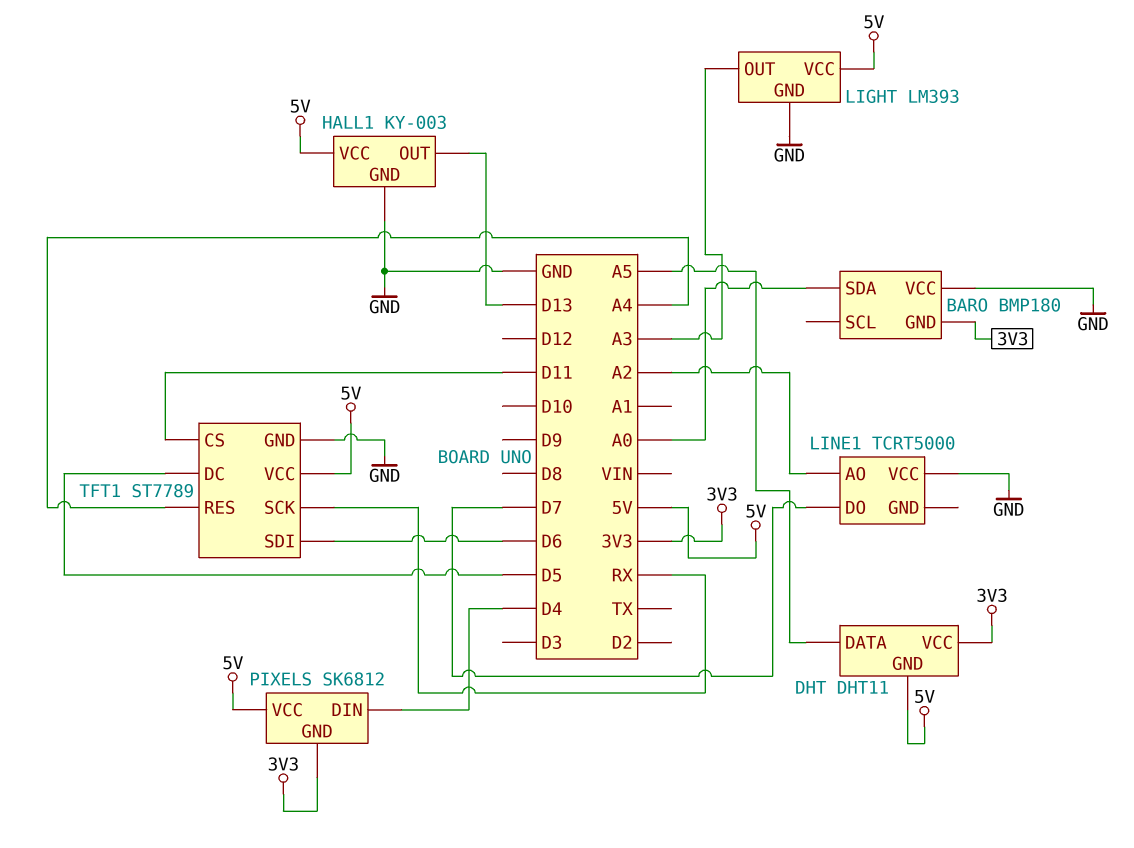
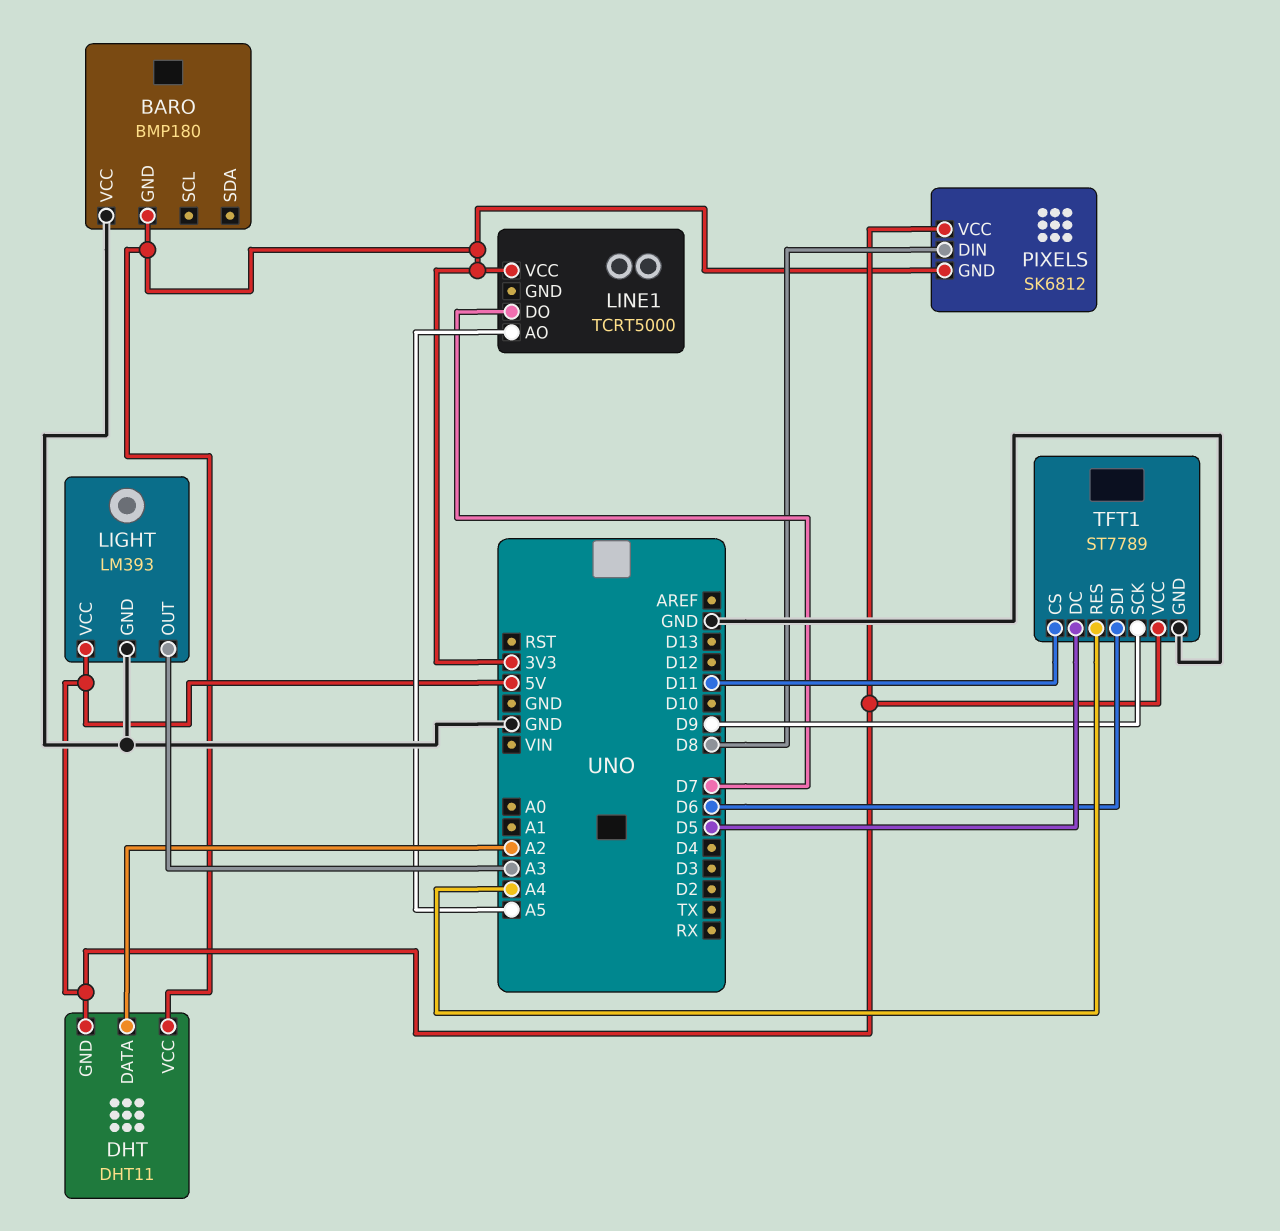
BARO pin SDA: A0 -> none
DHT pin DATA: A5 -> A2
HALL1: KY-003 -> none
HALL1 pin GND: GND -> none
HALL1 pin OUT: D13 -> none
HALL1 pin VCC: 5V -> none
LINE1 pin AO: A2 -> A5
LINE1 pin VCC: GND -> 3V3
PIXELS pin DIN: D4 -> D8
TFT1 pin SCK: RX -> D9

